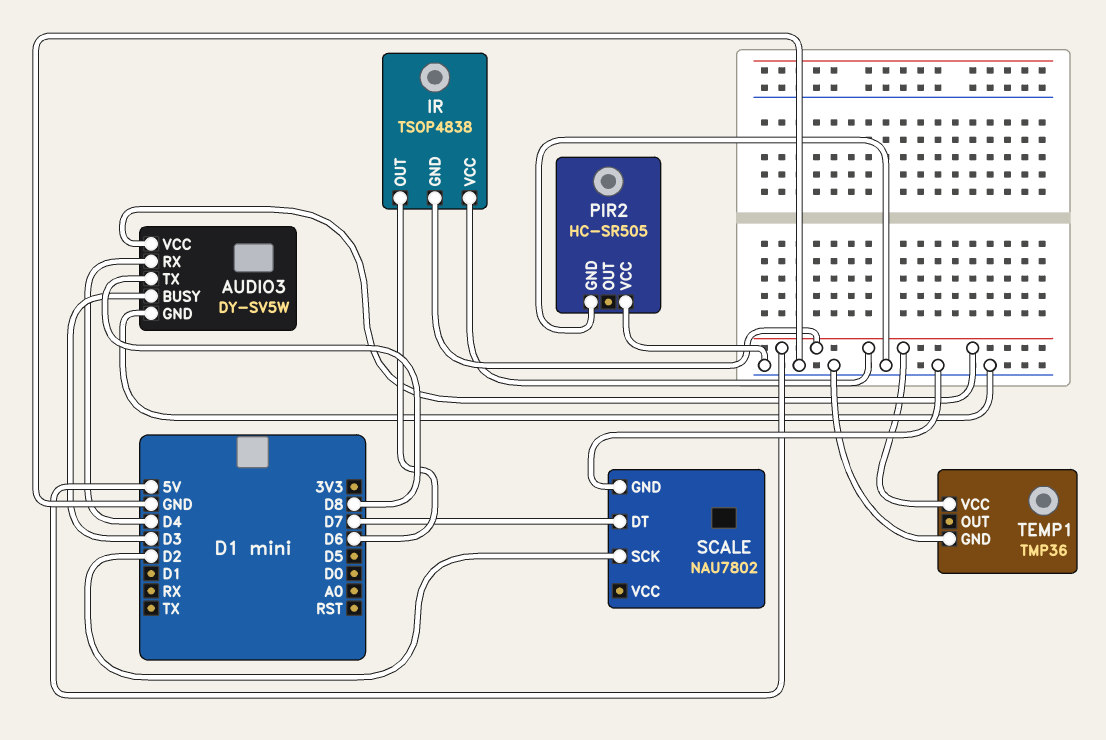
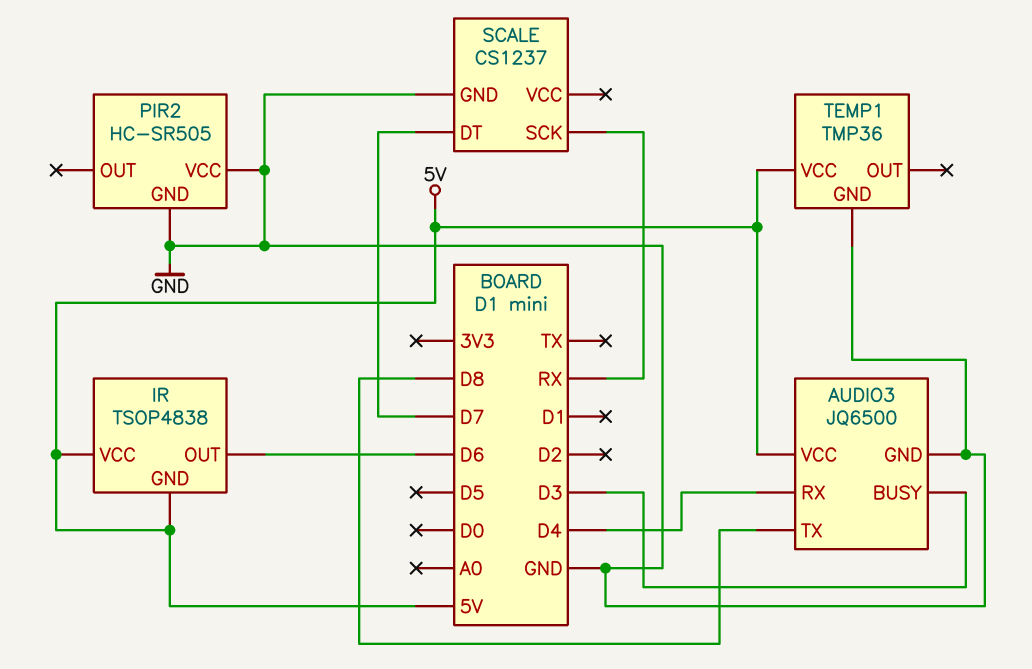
AUDIO3: DY-SV5W -> JQ6500
SCALE: NAU7802 -> CS1237
SCALE pin SCK: D2 -> RX

